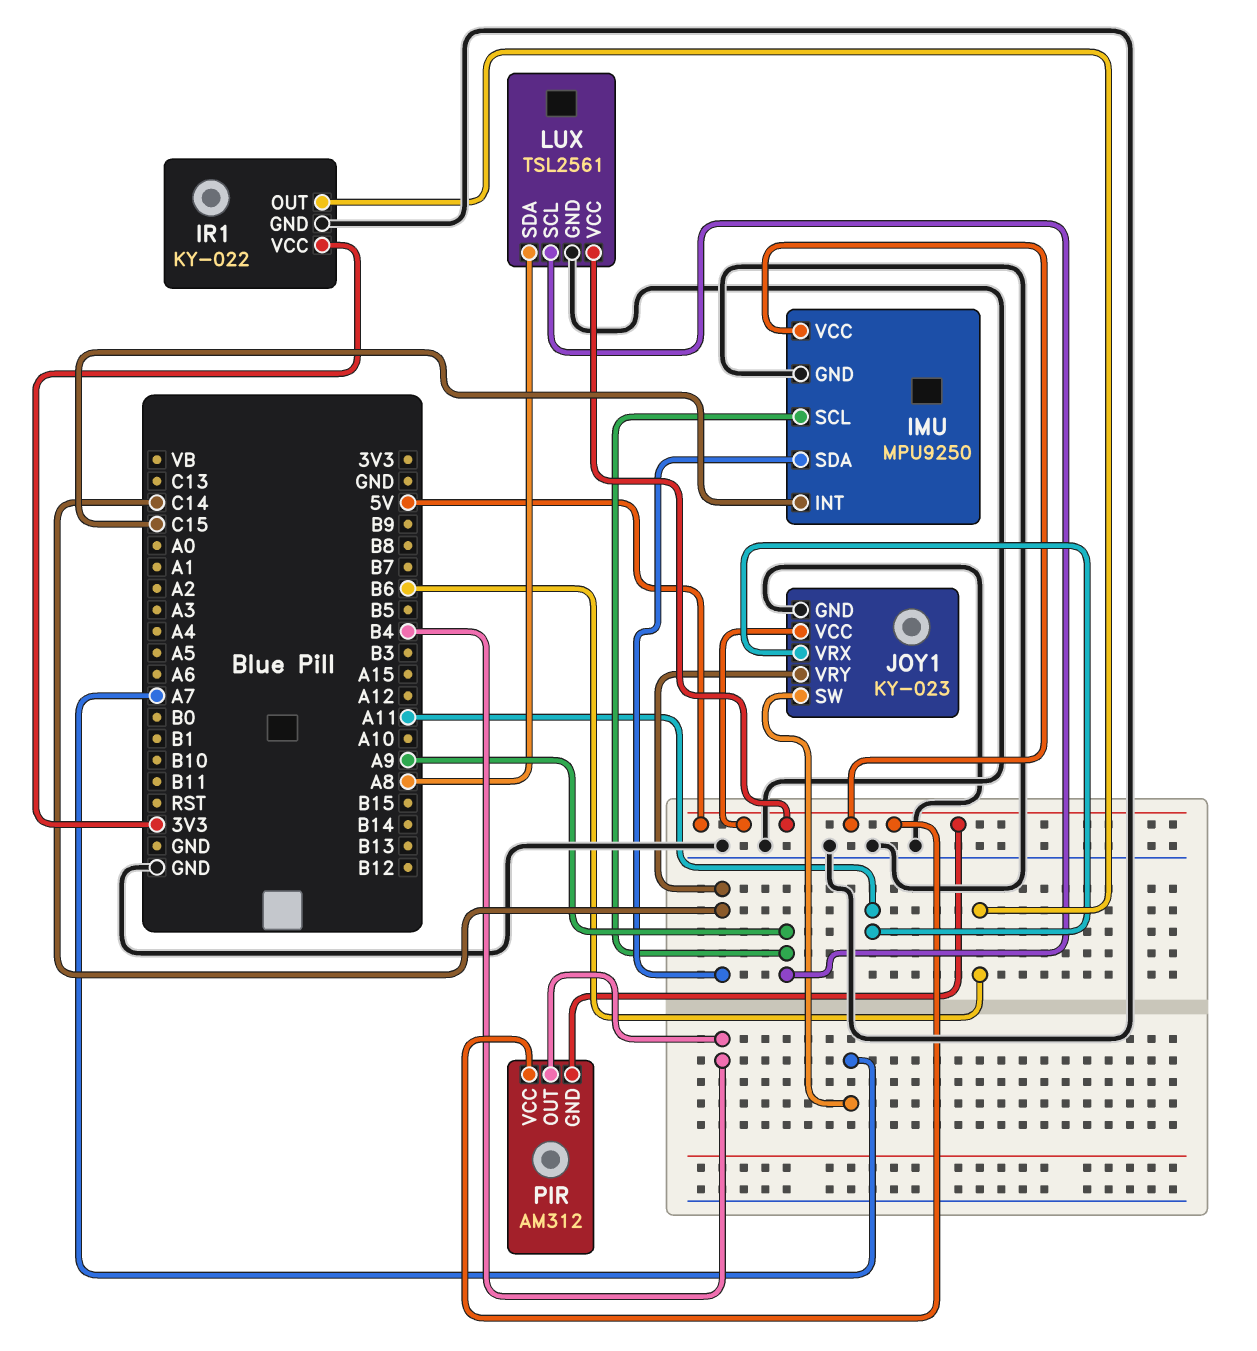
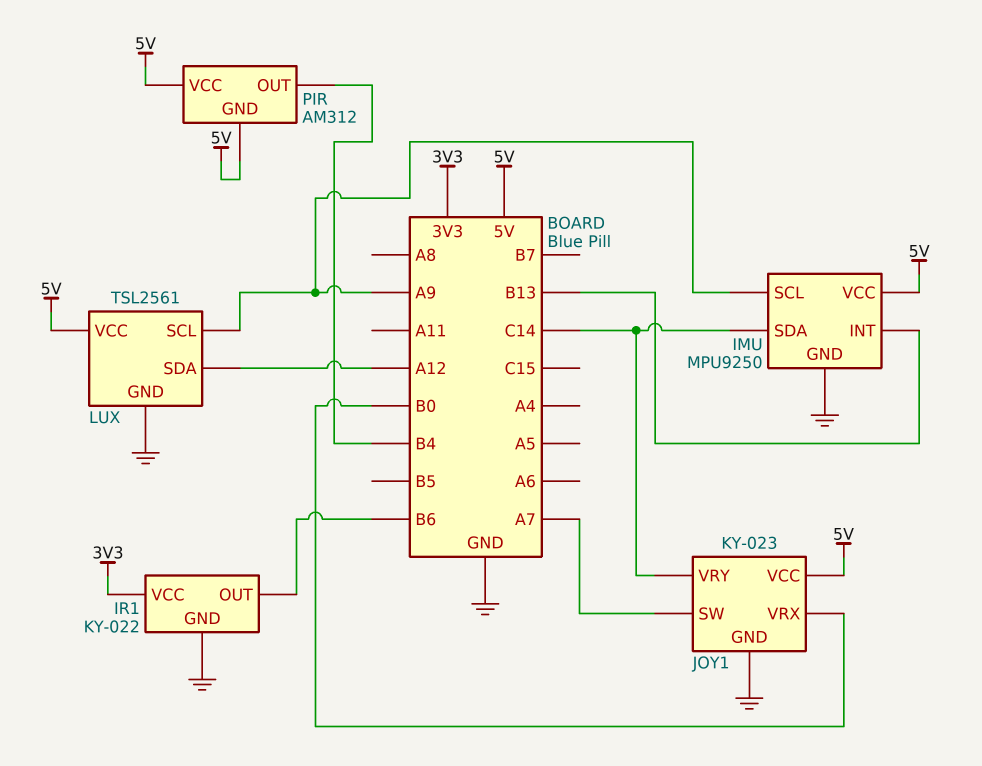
IMU pin INT: C15 -> B13
JOY1 pin VRX: A11 -> B0
LUX pin SDA: A8 -> A12

